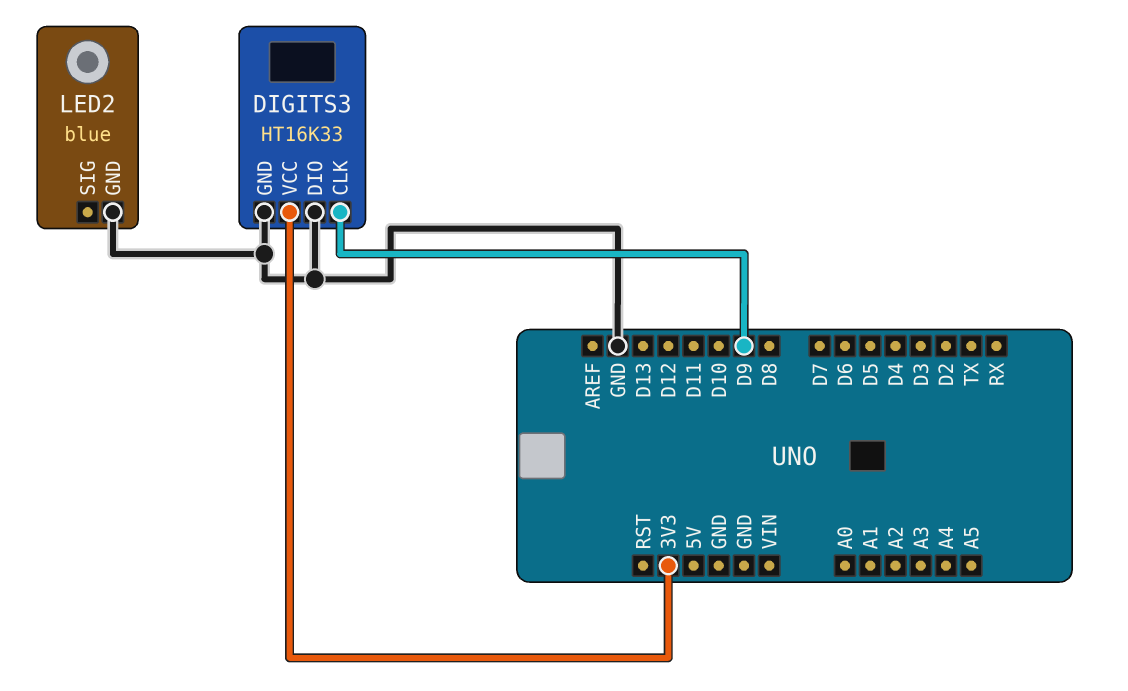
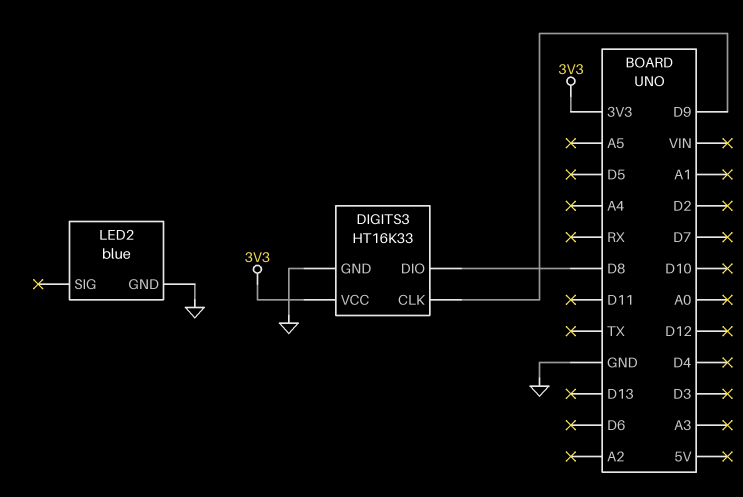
DIGITS3 pin DIO: GND -> D8

